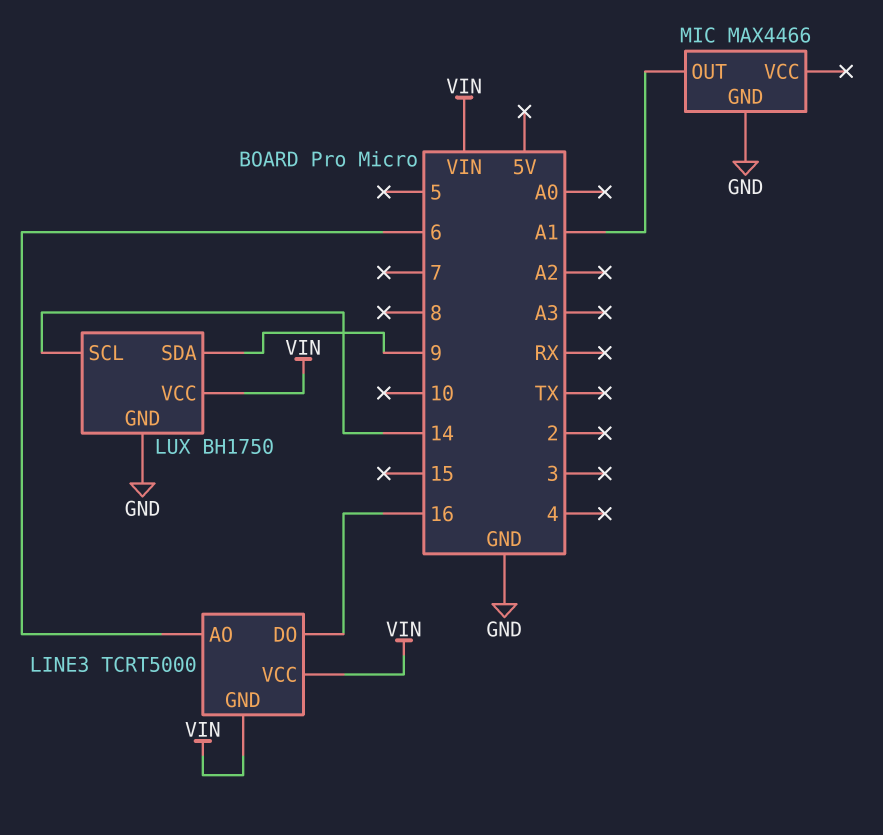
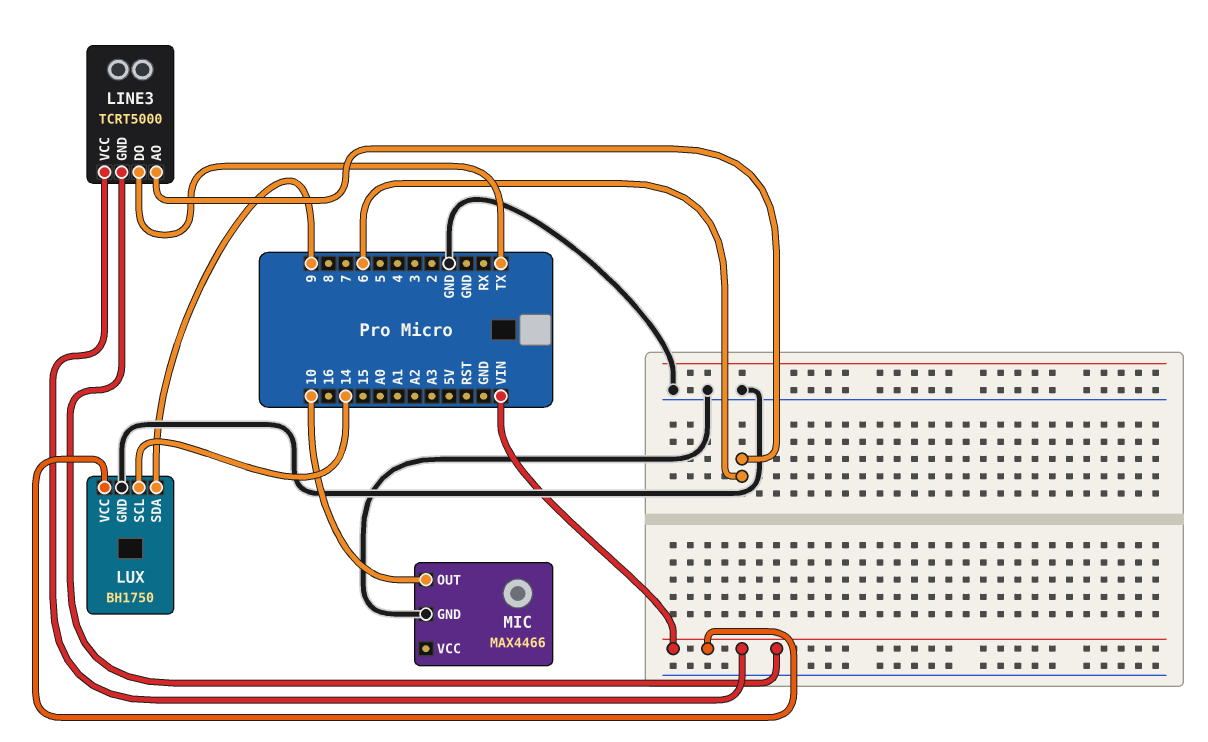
LINE3 pin DO: 16 -> TX
MIC pin OUT: A1 -> 10

